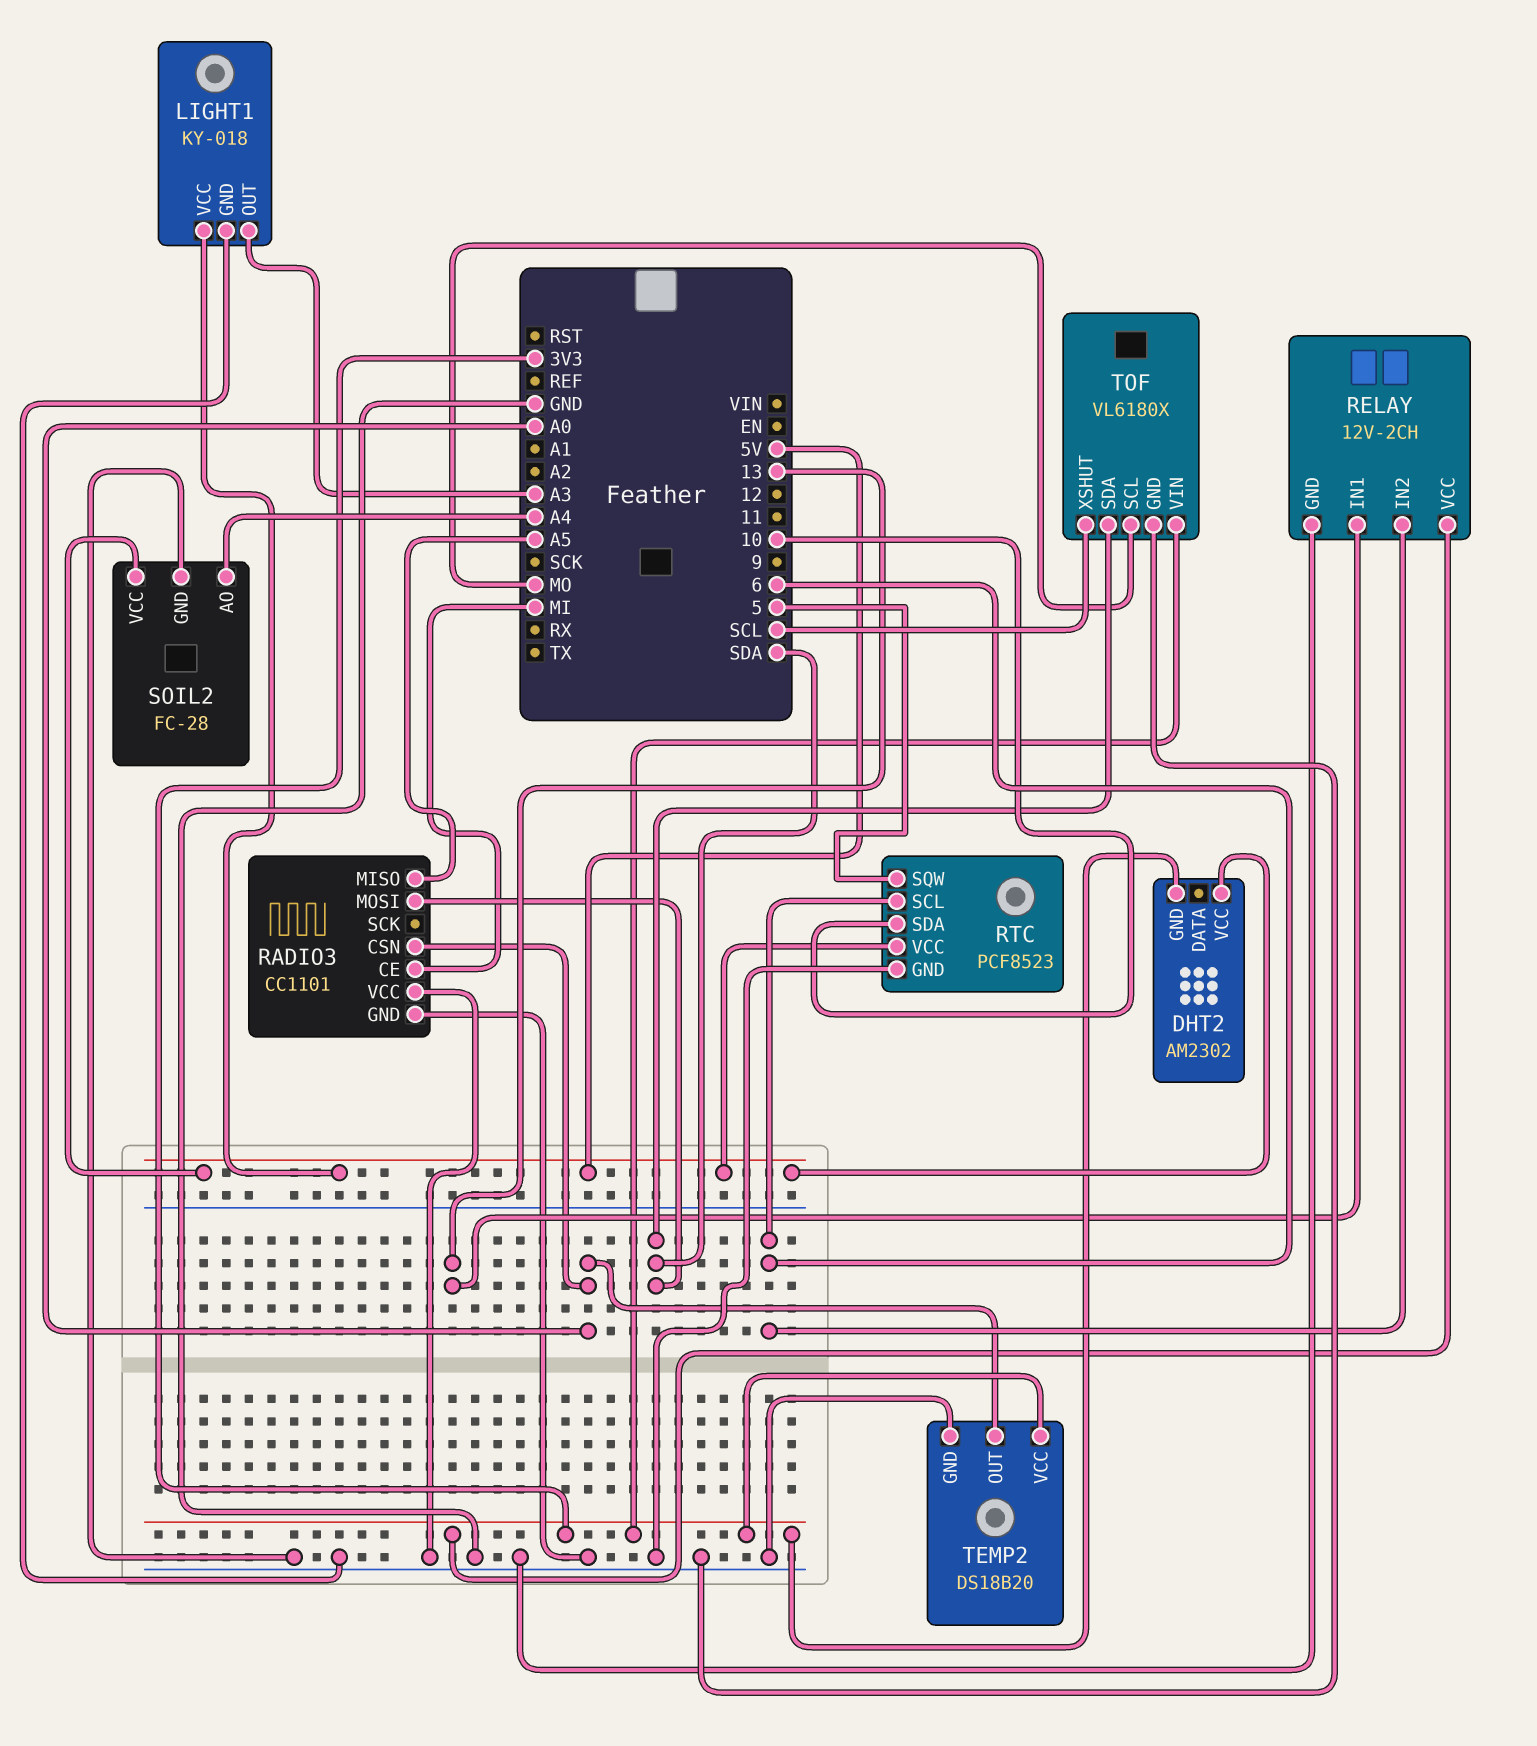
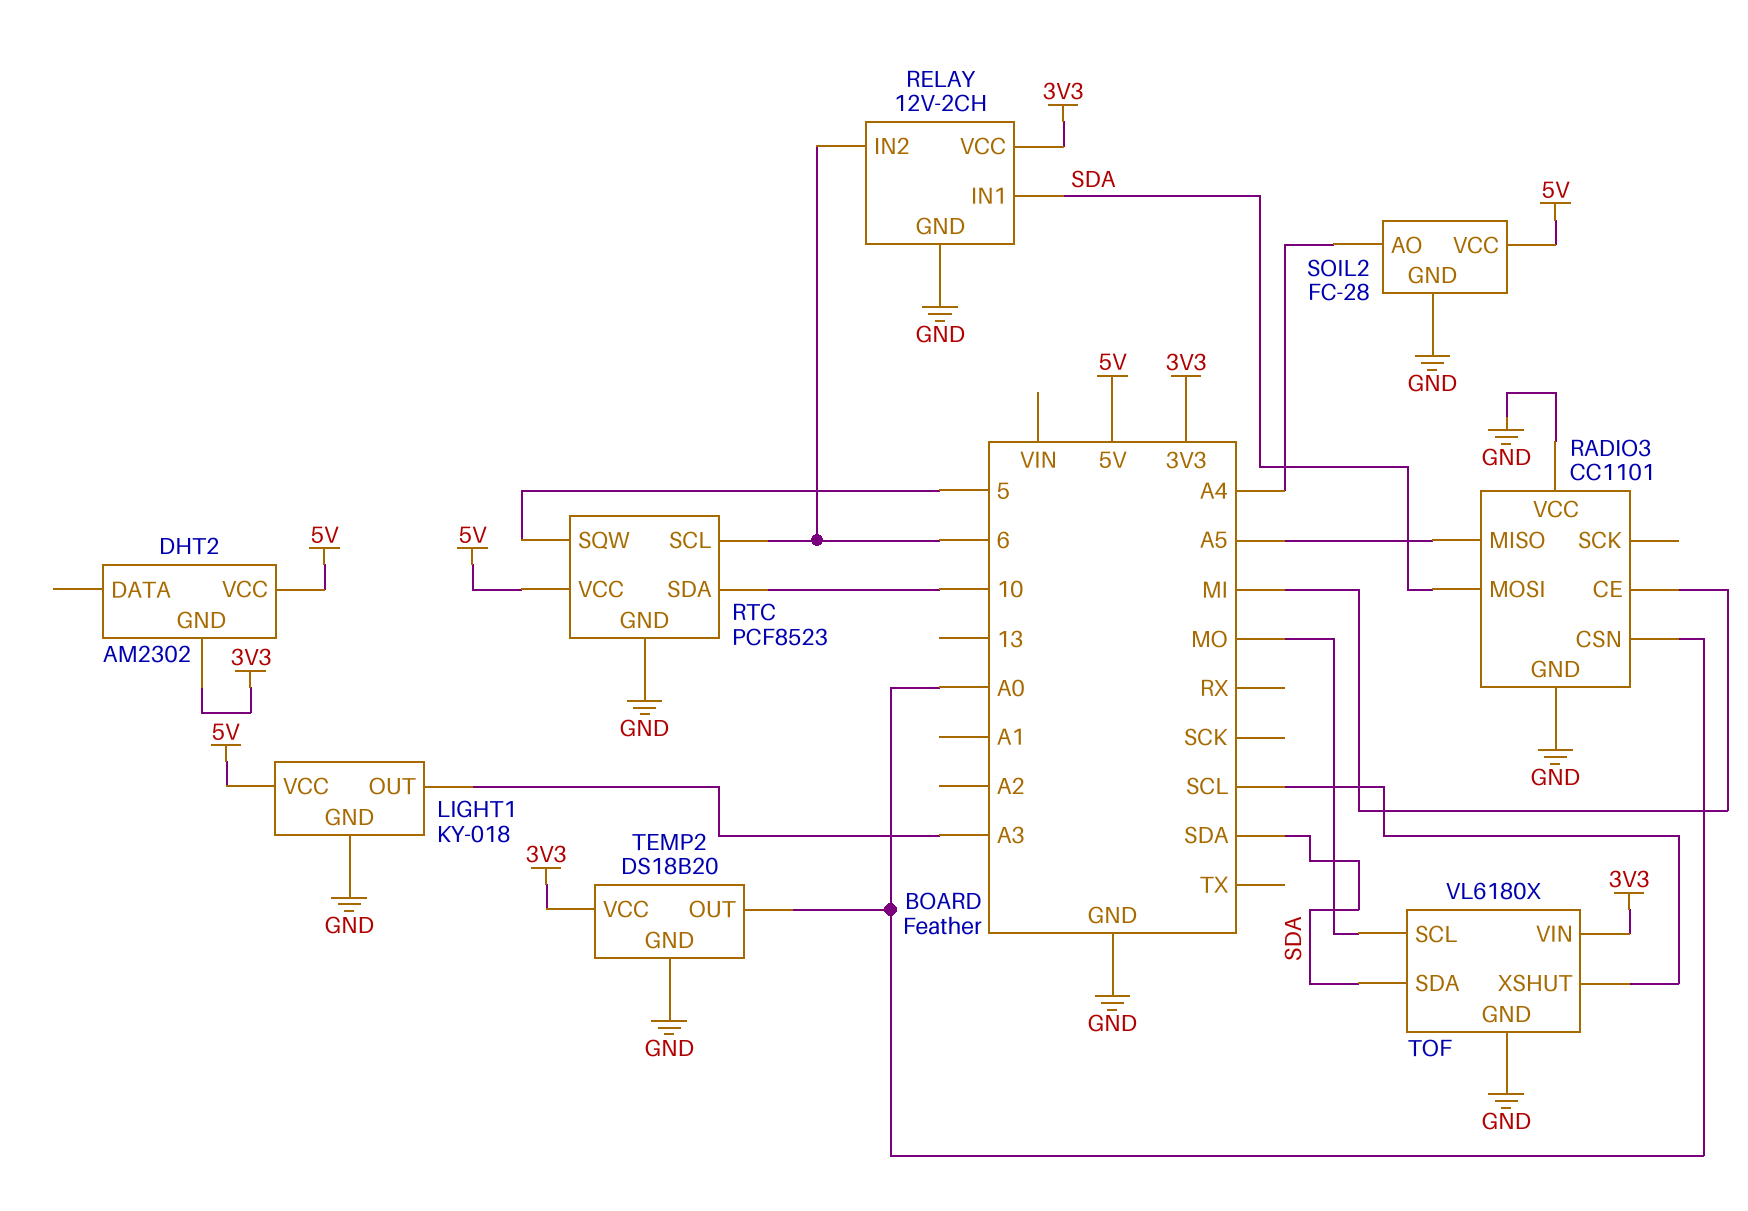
RELAY pin IN1: 13 -> SDA

